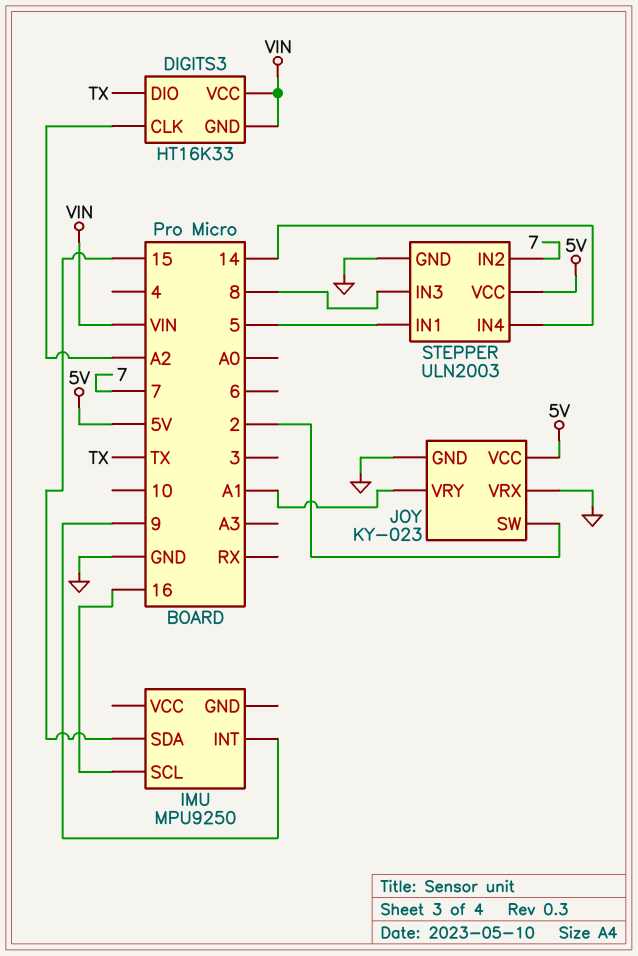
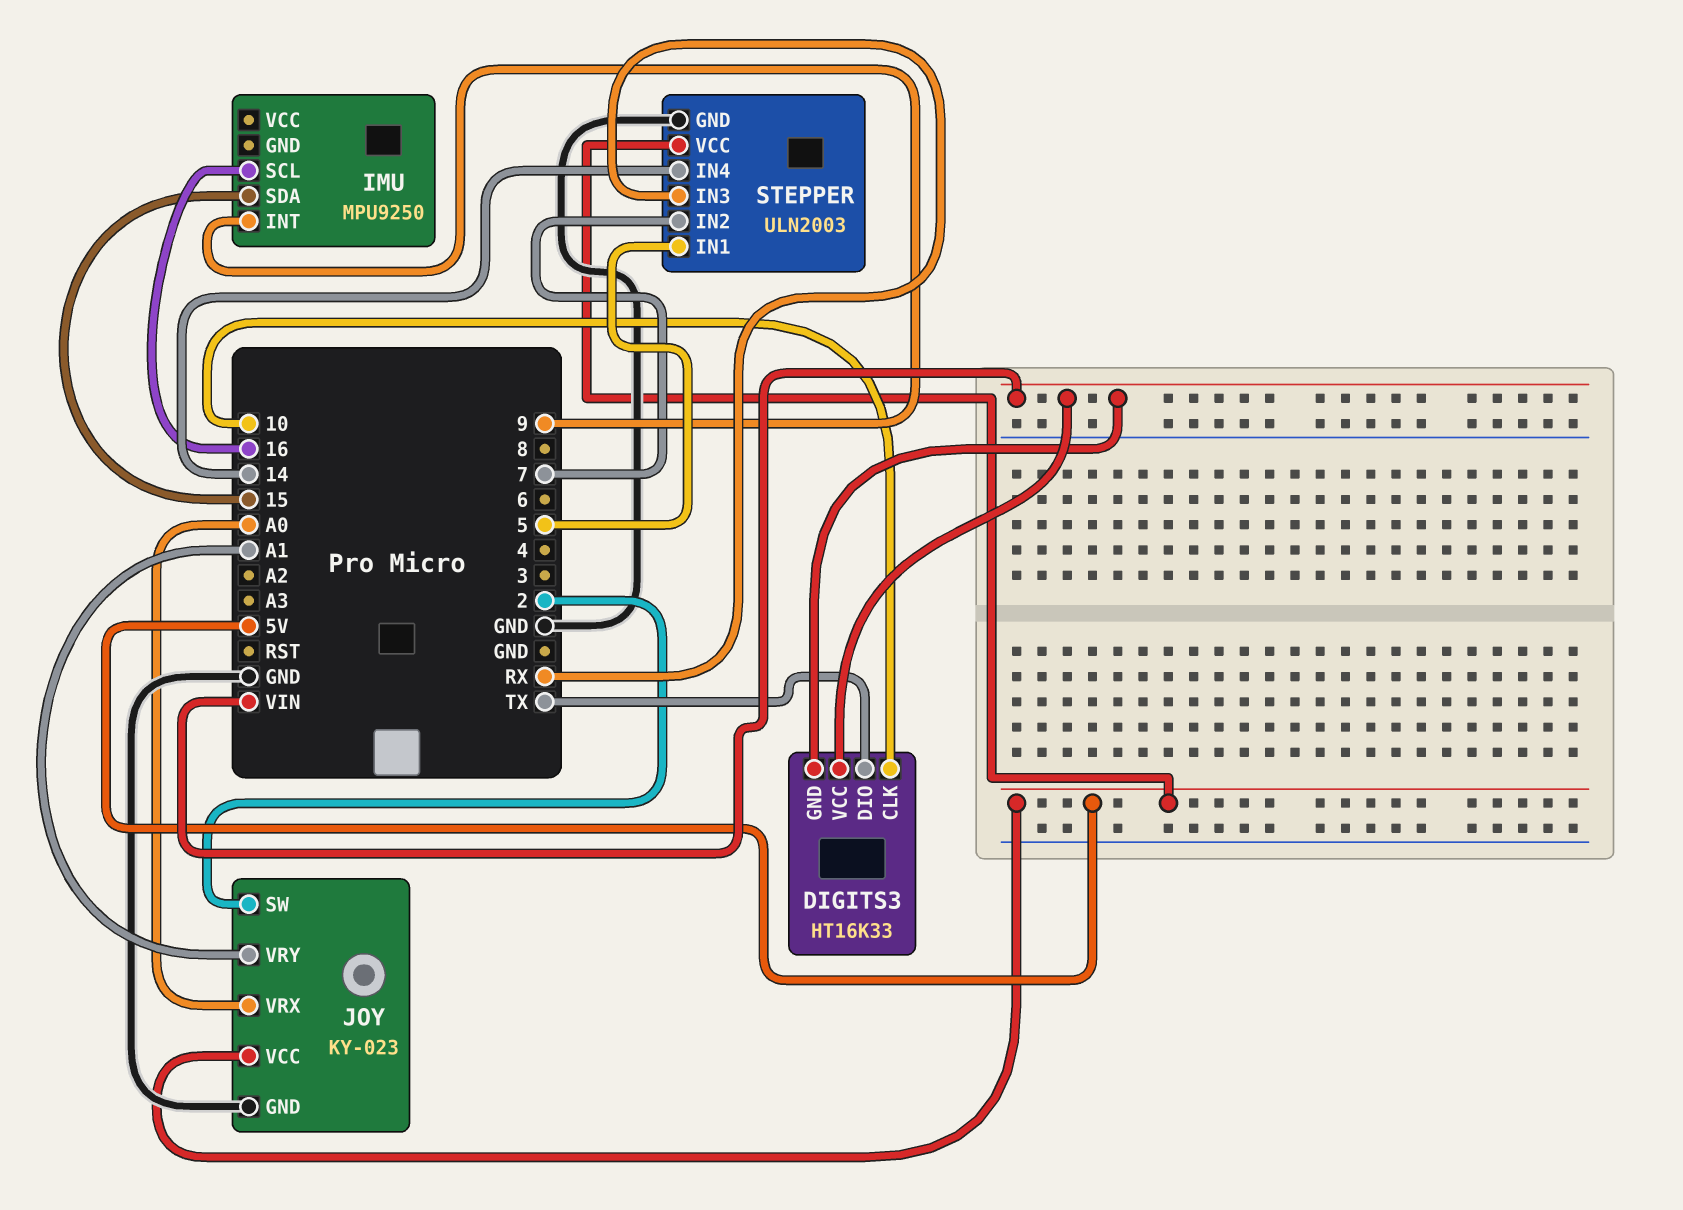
DIGITS3 pin CLK: A2 -> 10
JOY pin VRX: GND -> A0
STEPPER pin IN3: 8 -> RX

